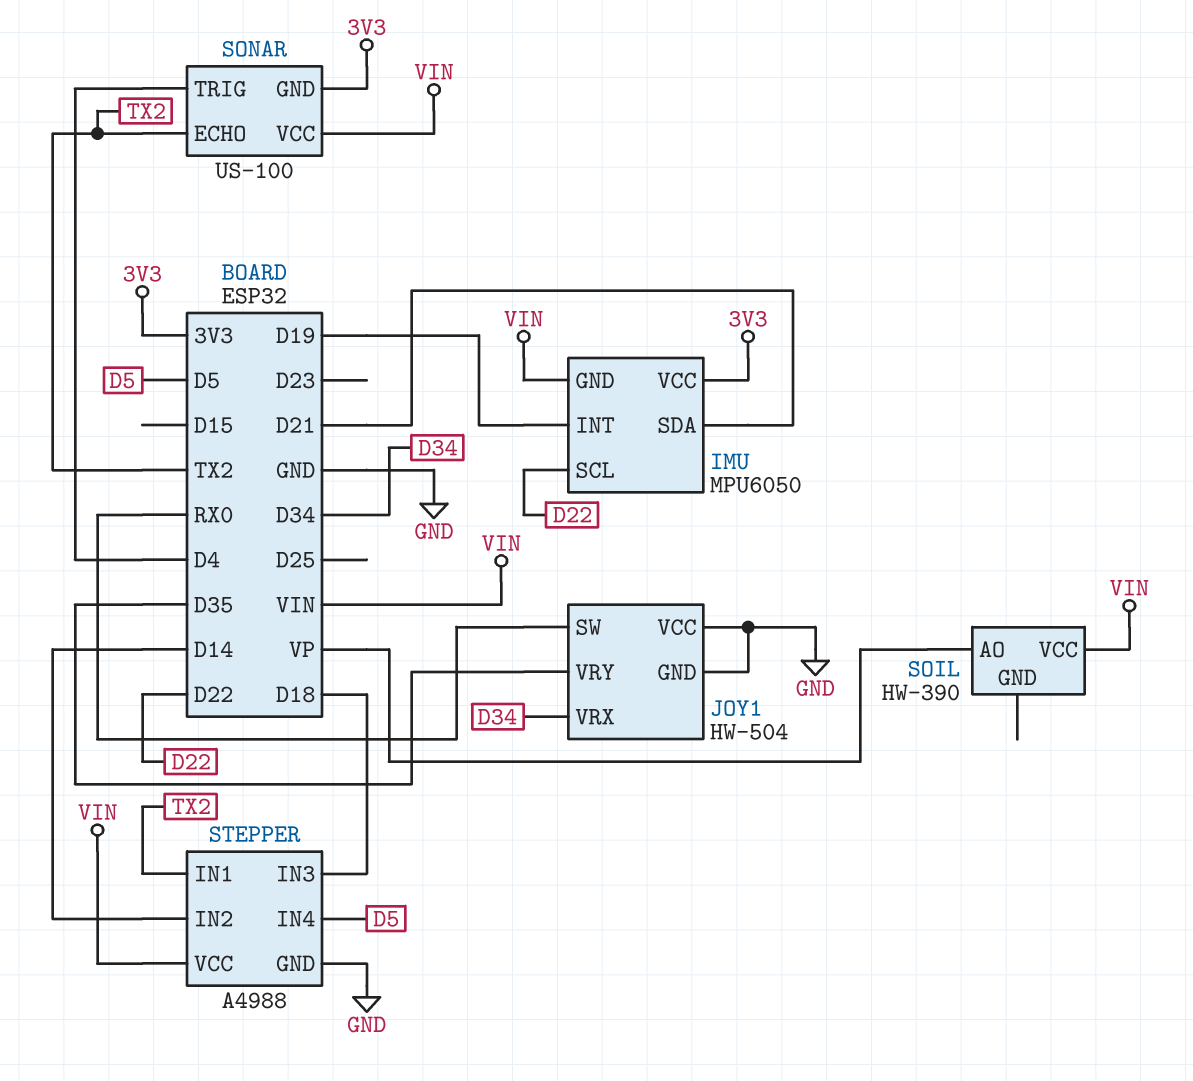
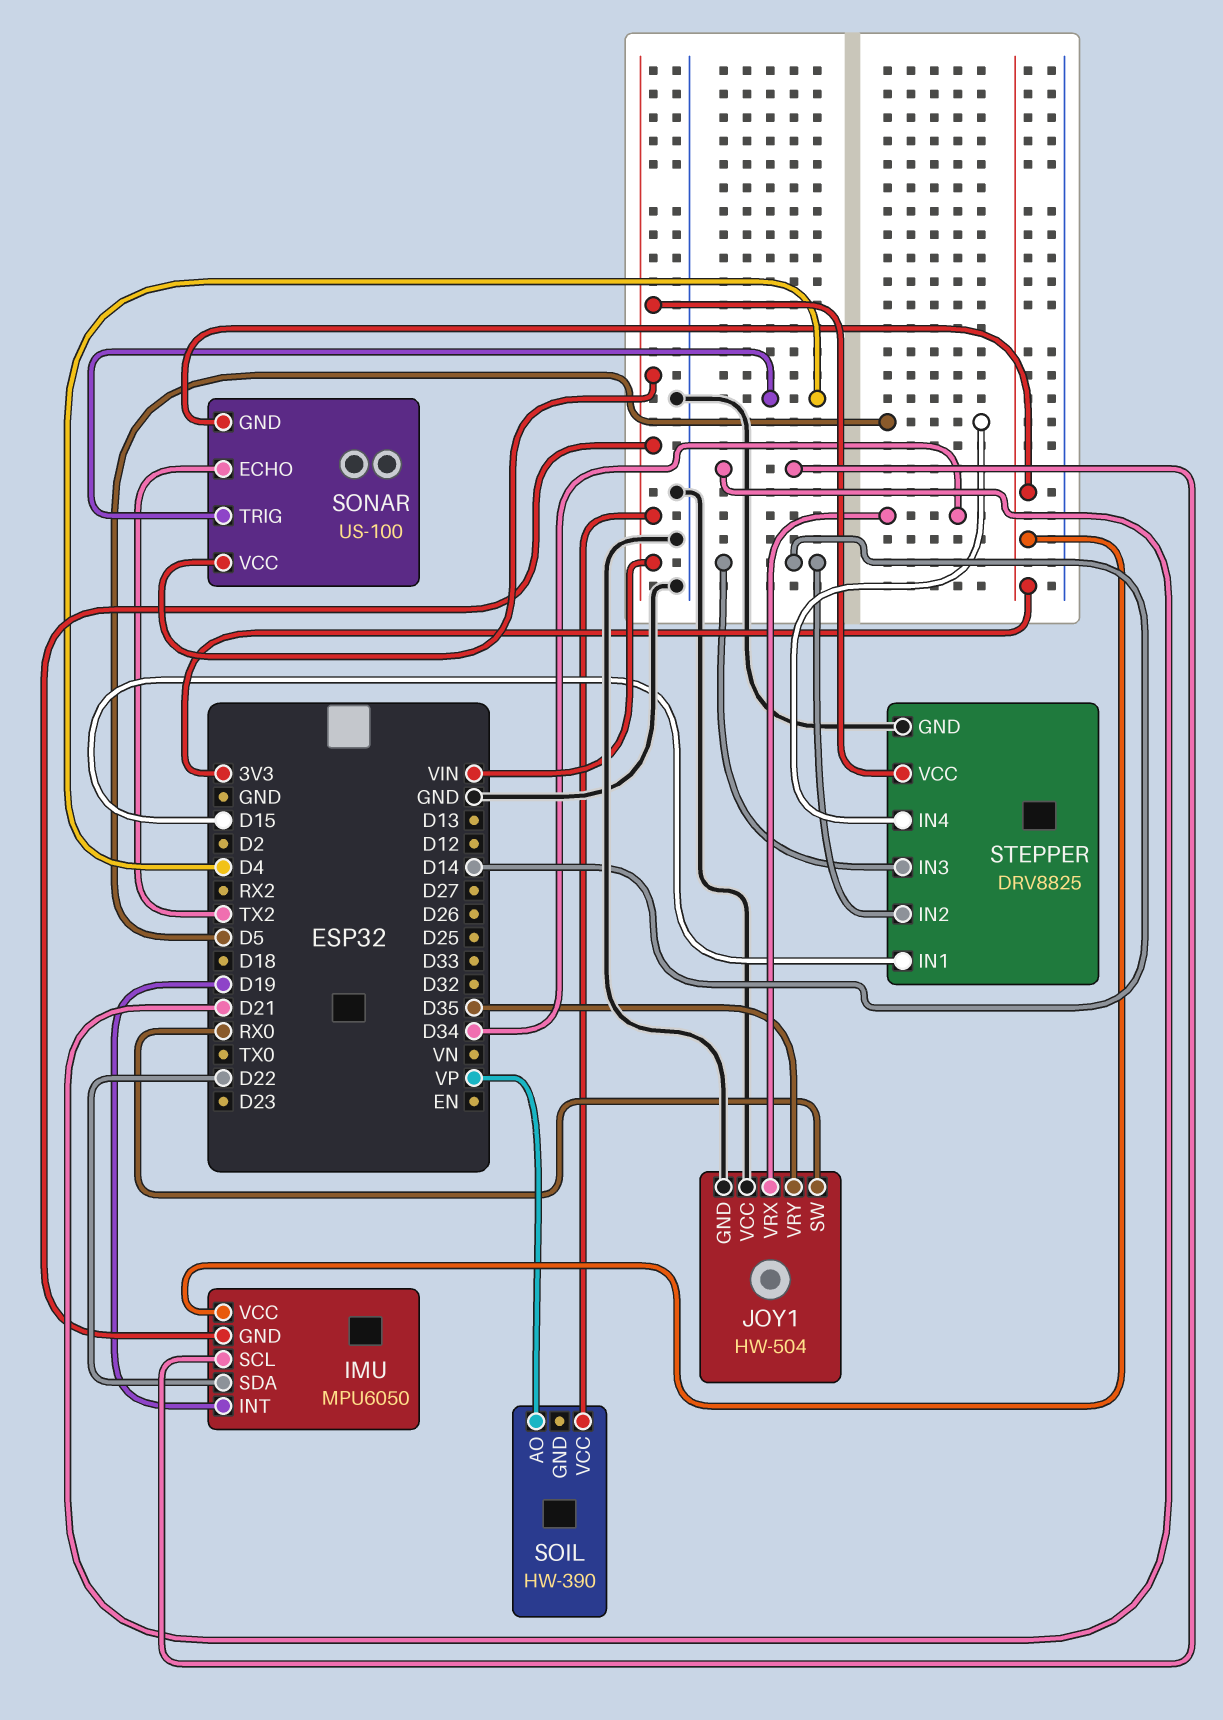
IMU pin SCL: D22 -> D21
IMU pin SDA: D21 -> D22
STEPPER: A4988 -> DRV8825
STEPPER pin IN1: TX2 -> D15
STEPPER pin IN3: D18 -> D14

